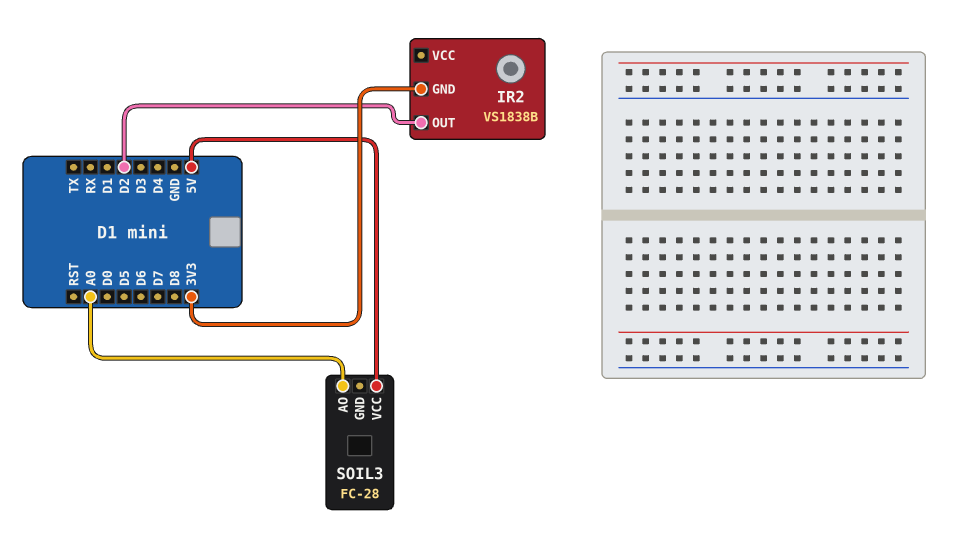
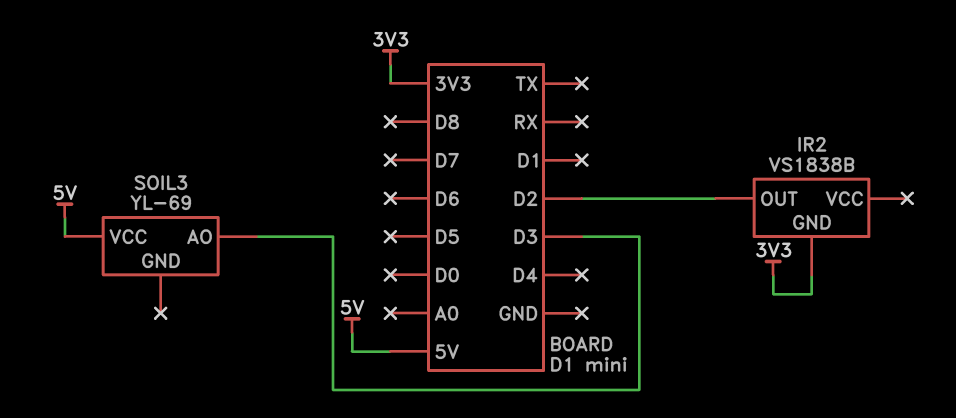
SOIL3: FC-28 -> YL-69
SOIL3 pin AO: A0 -> D3

